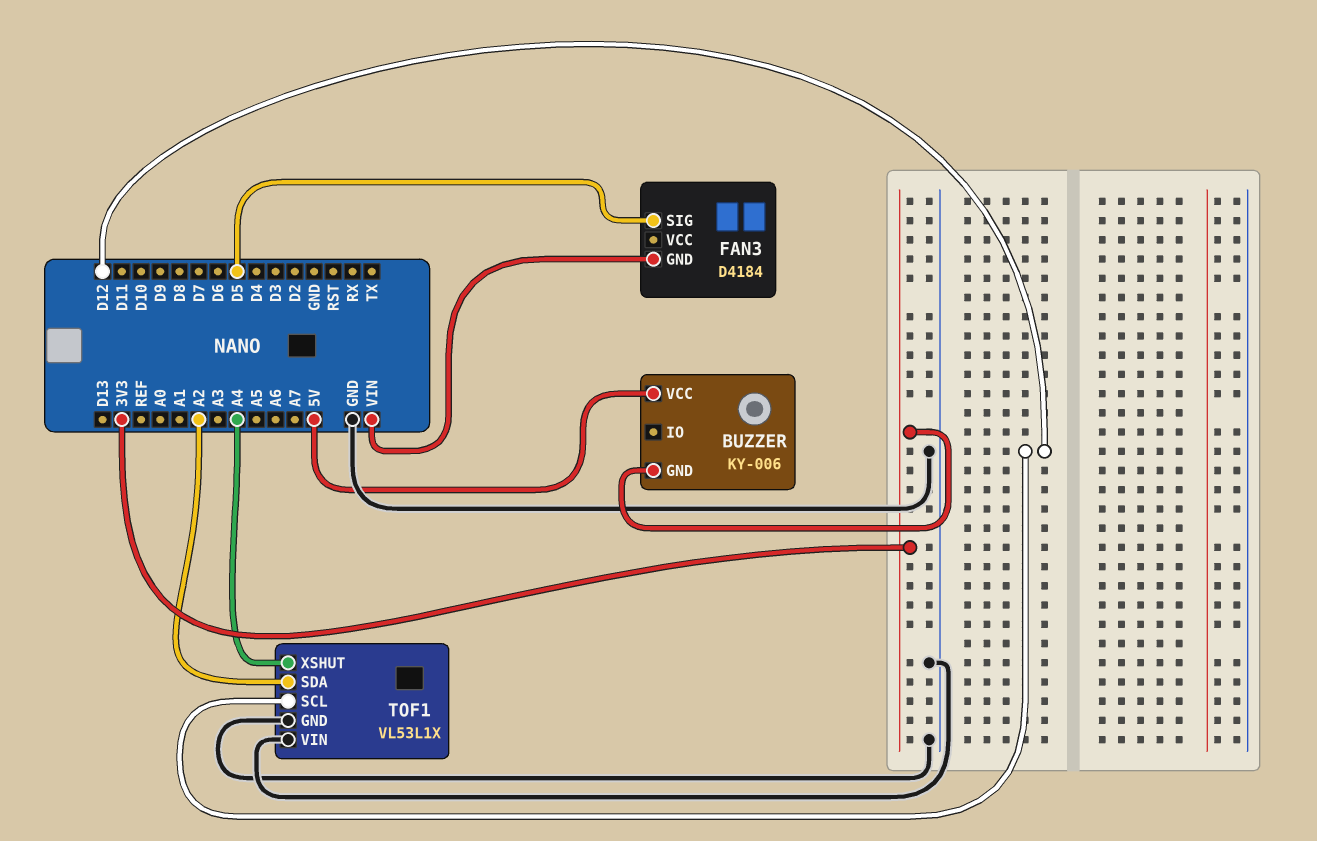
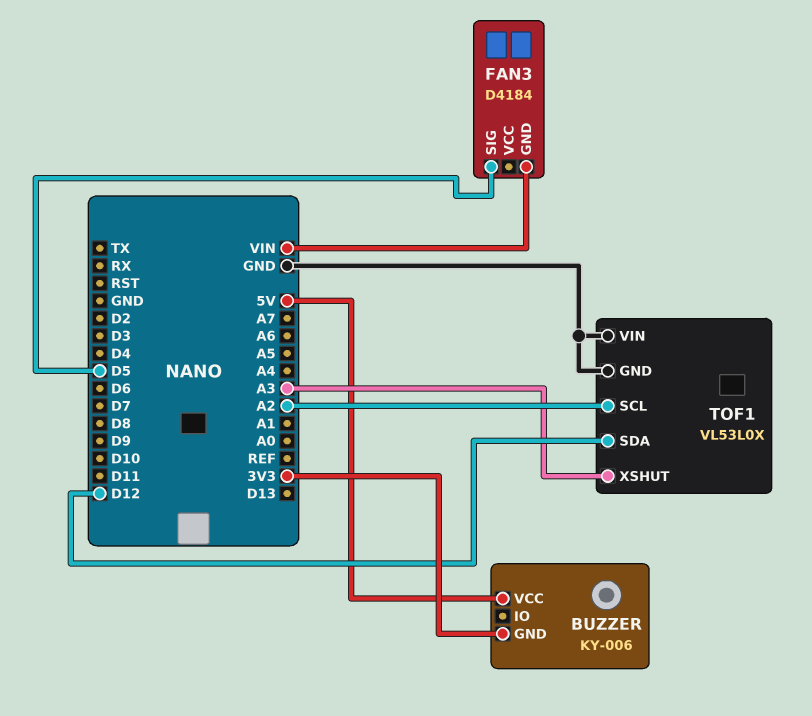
TOF1: VL53L1X -> VL53L0X
TOF1 pin SCL: D12 -> A2
TOF1 pin SDA: A2 -> D12
TOF1 pin XSHUT: A4 -> A3

